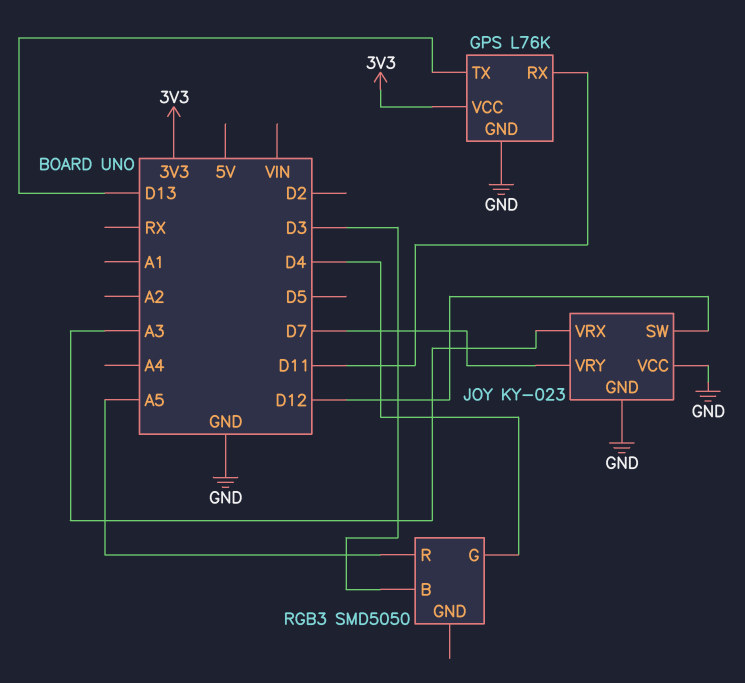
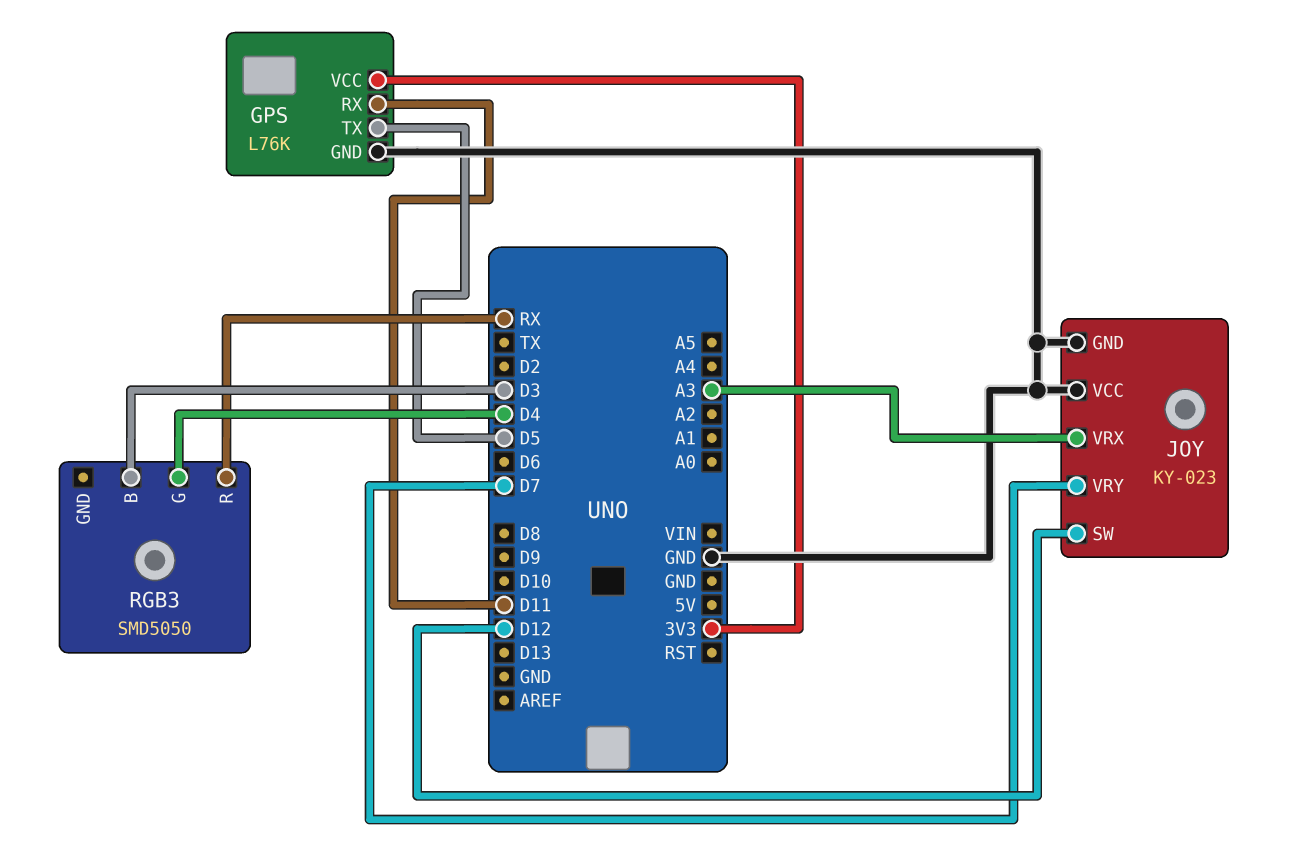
GPS pin TX: D13 -> D5
RGB3 pin R: A5 -> RX

